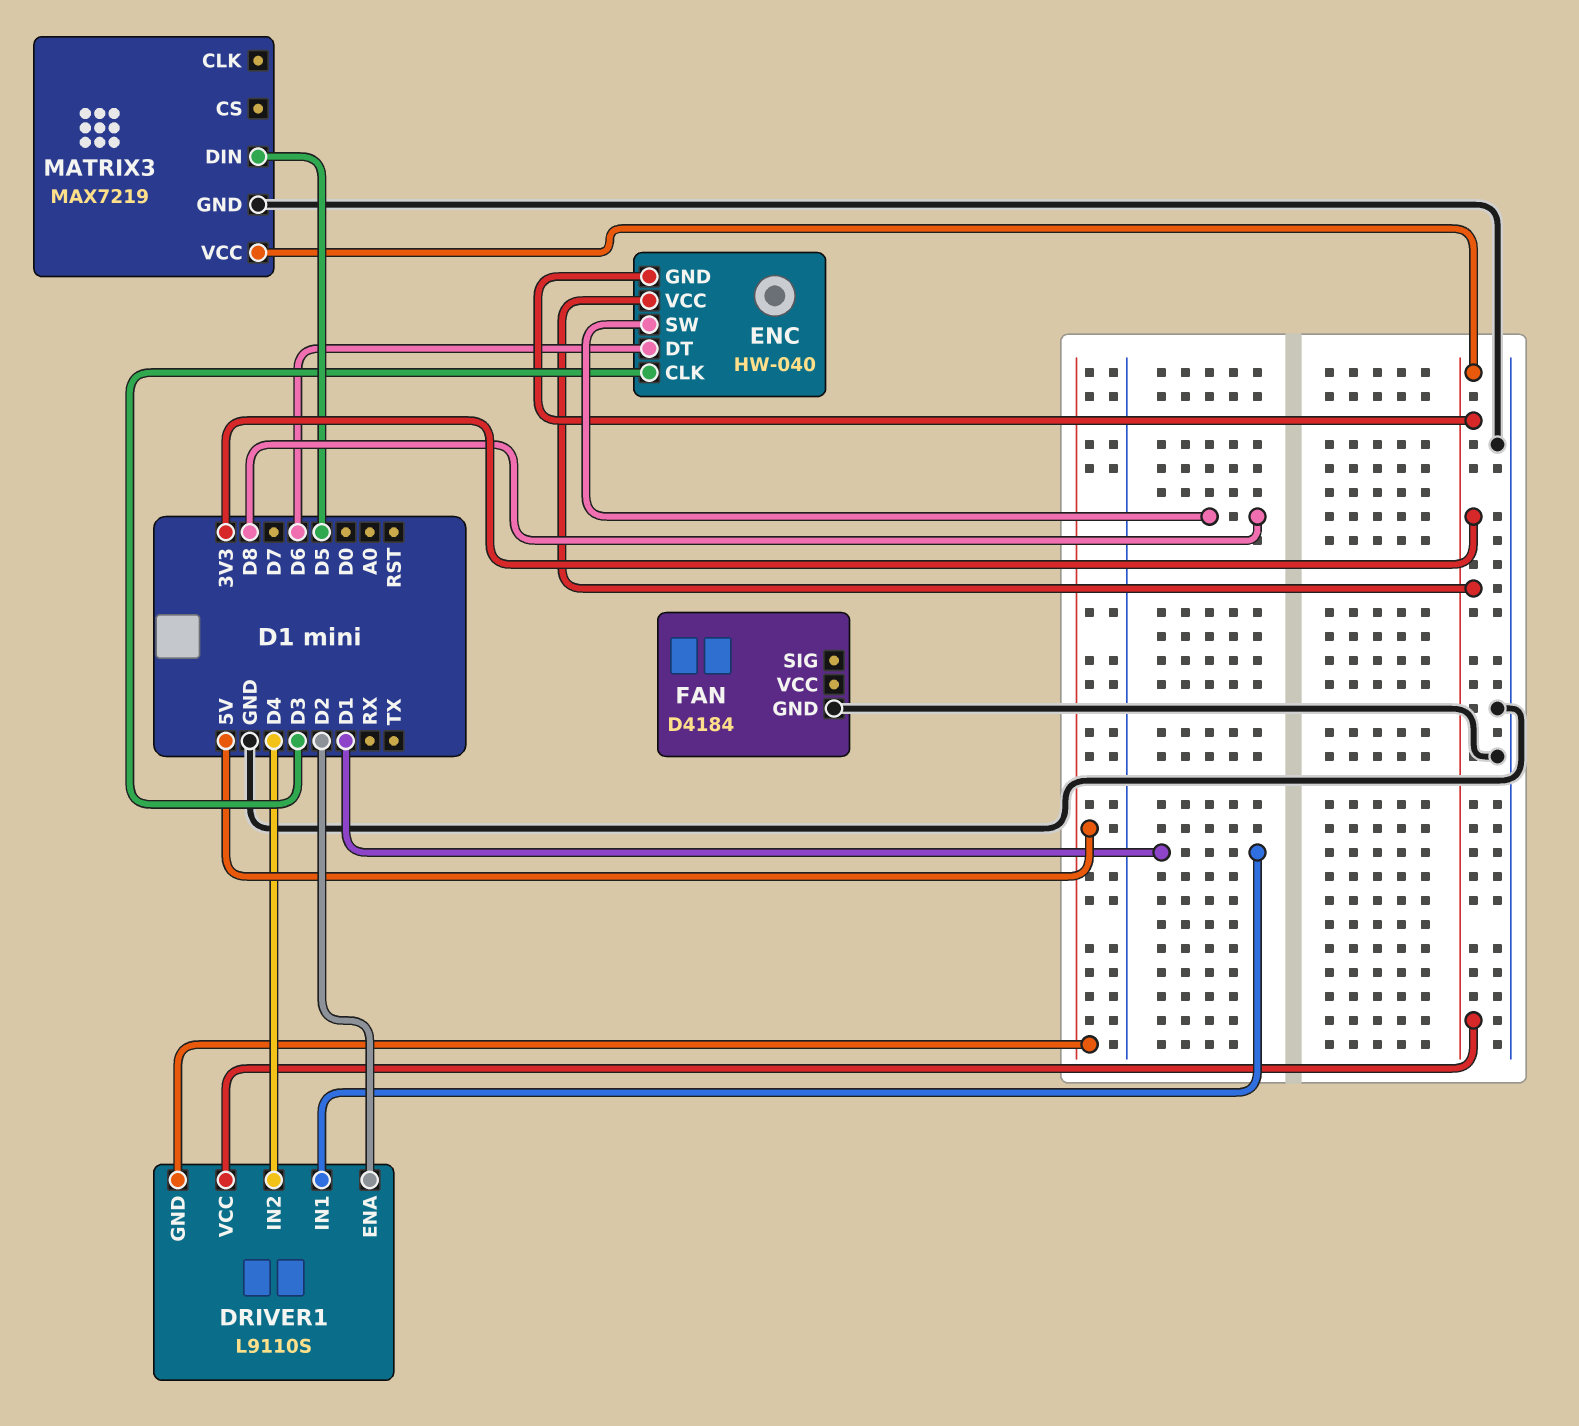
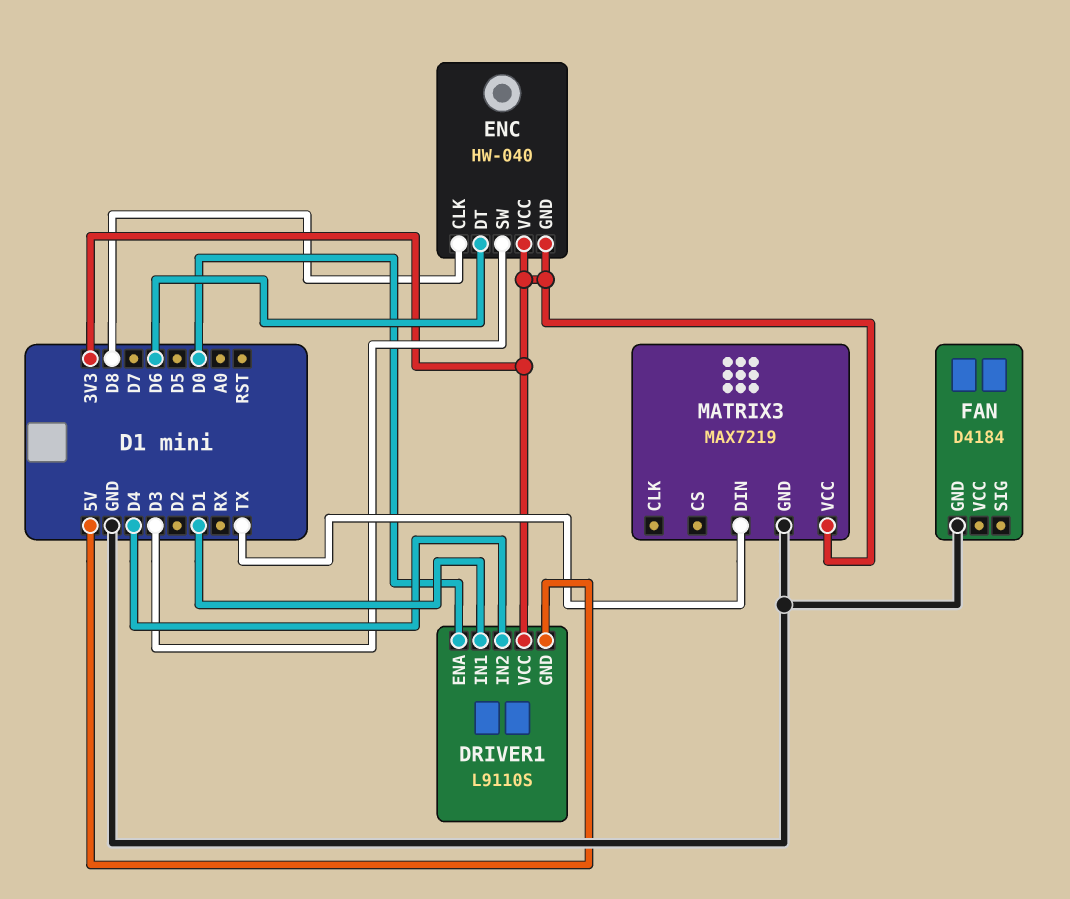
DRIVER1 pin ENA: D2 -> D0
ENC pin CLK: D3 -> D8
ENC pin SW: D8 -> D3
MATRIX3 pin DIN: D5 -> TX

